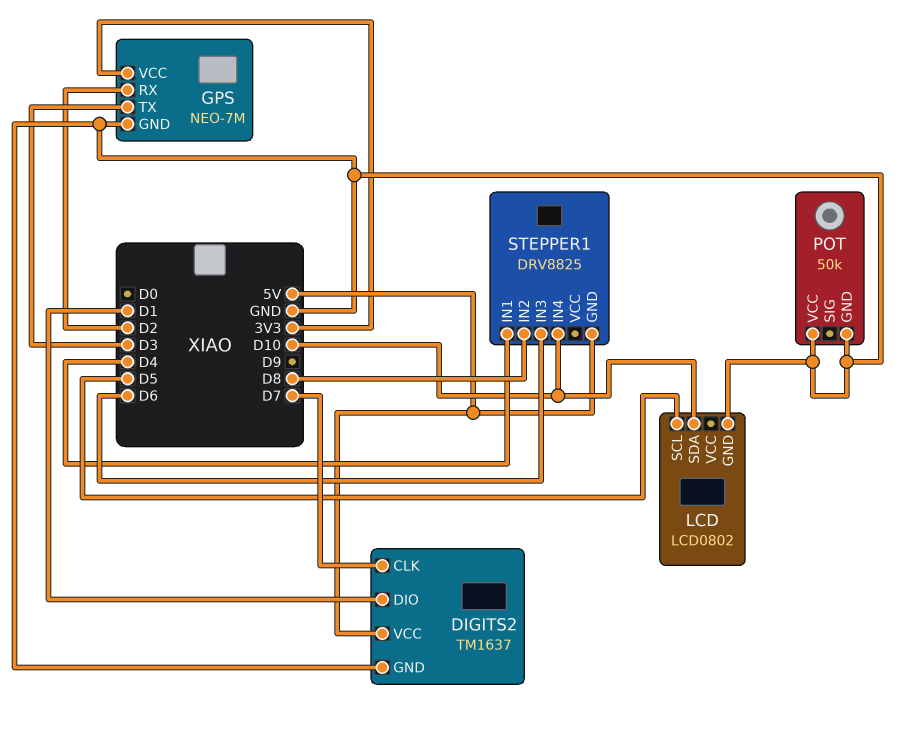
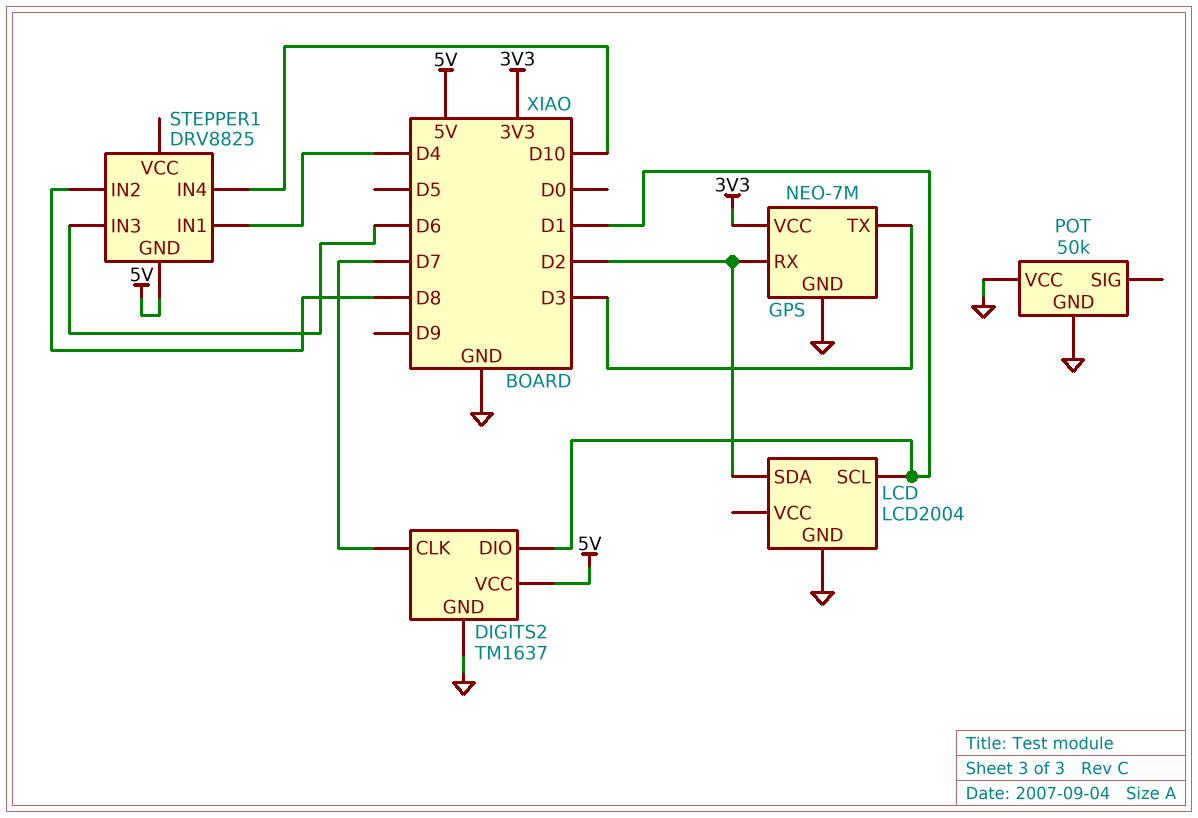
LCD: LCD0802 -> LCD2004
LCD pin SCL: D5 -> D1
LCD pin SDA: D10 -> D2

